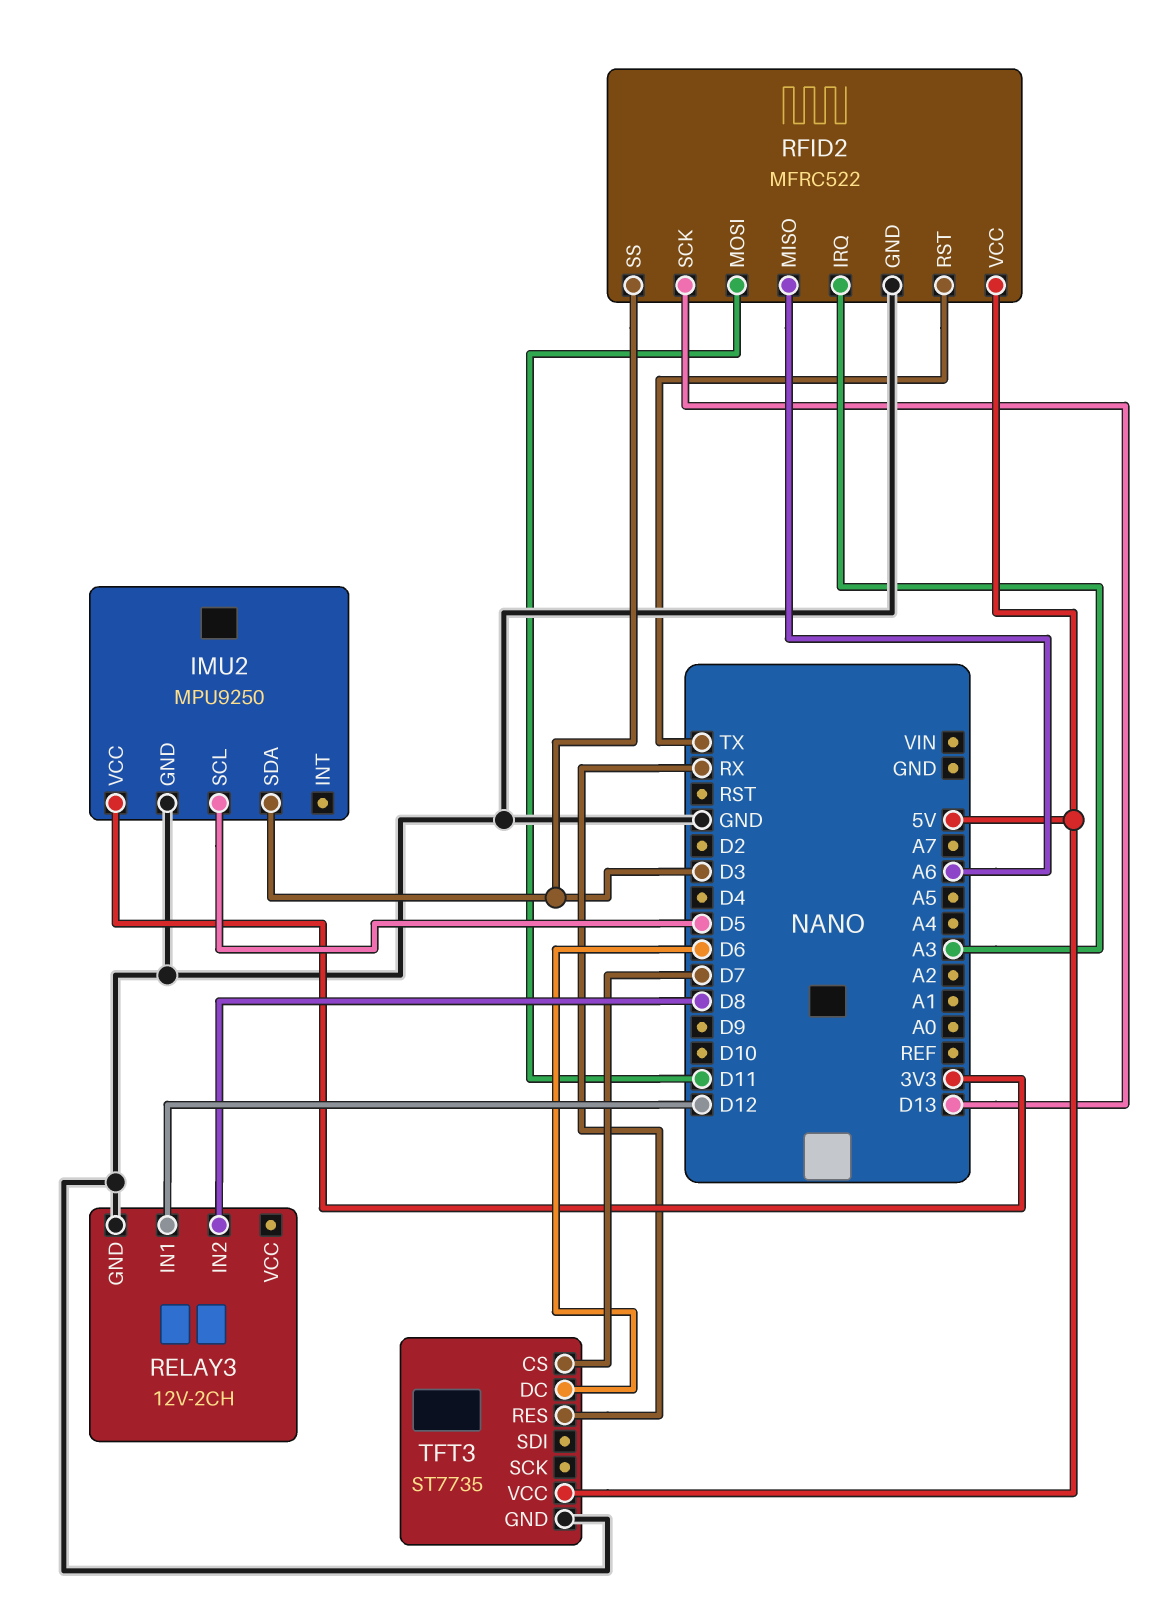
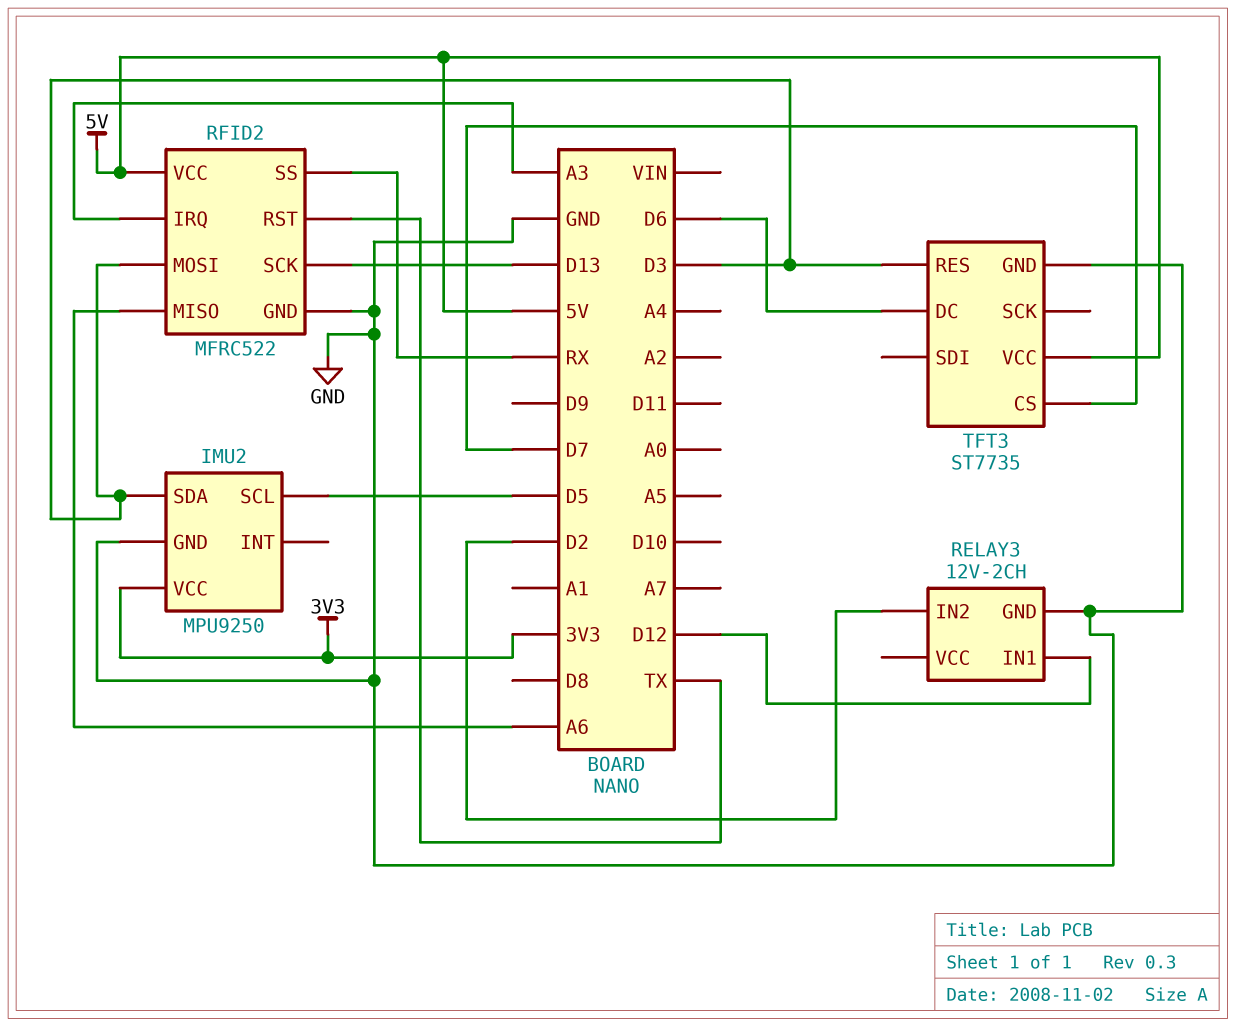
RELAY3 pin IN2: D8 -> D2
RFID2 pin MOSI: D11 -> D3
RFID2 pin SS: D3 -> RX
TFT3 pin RES: RX -> D3

